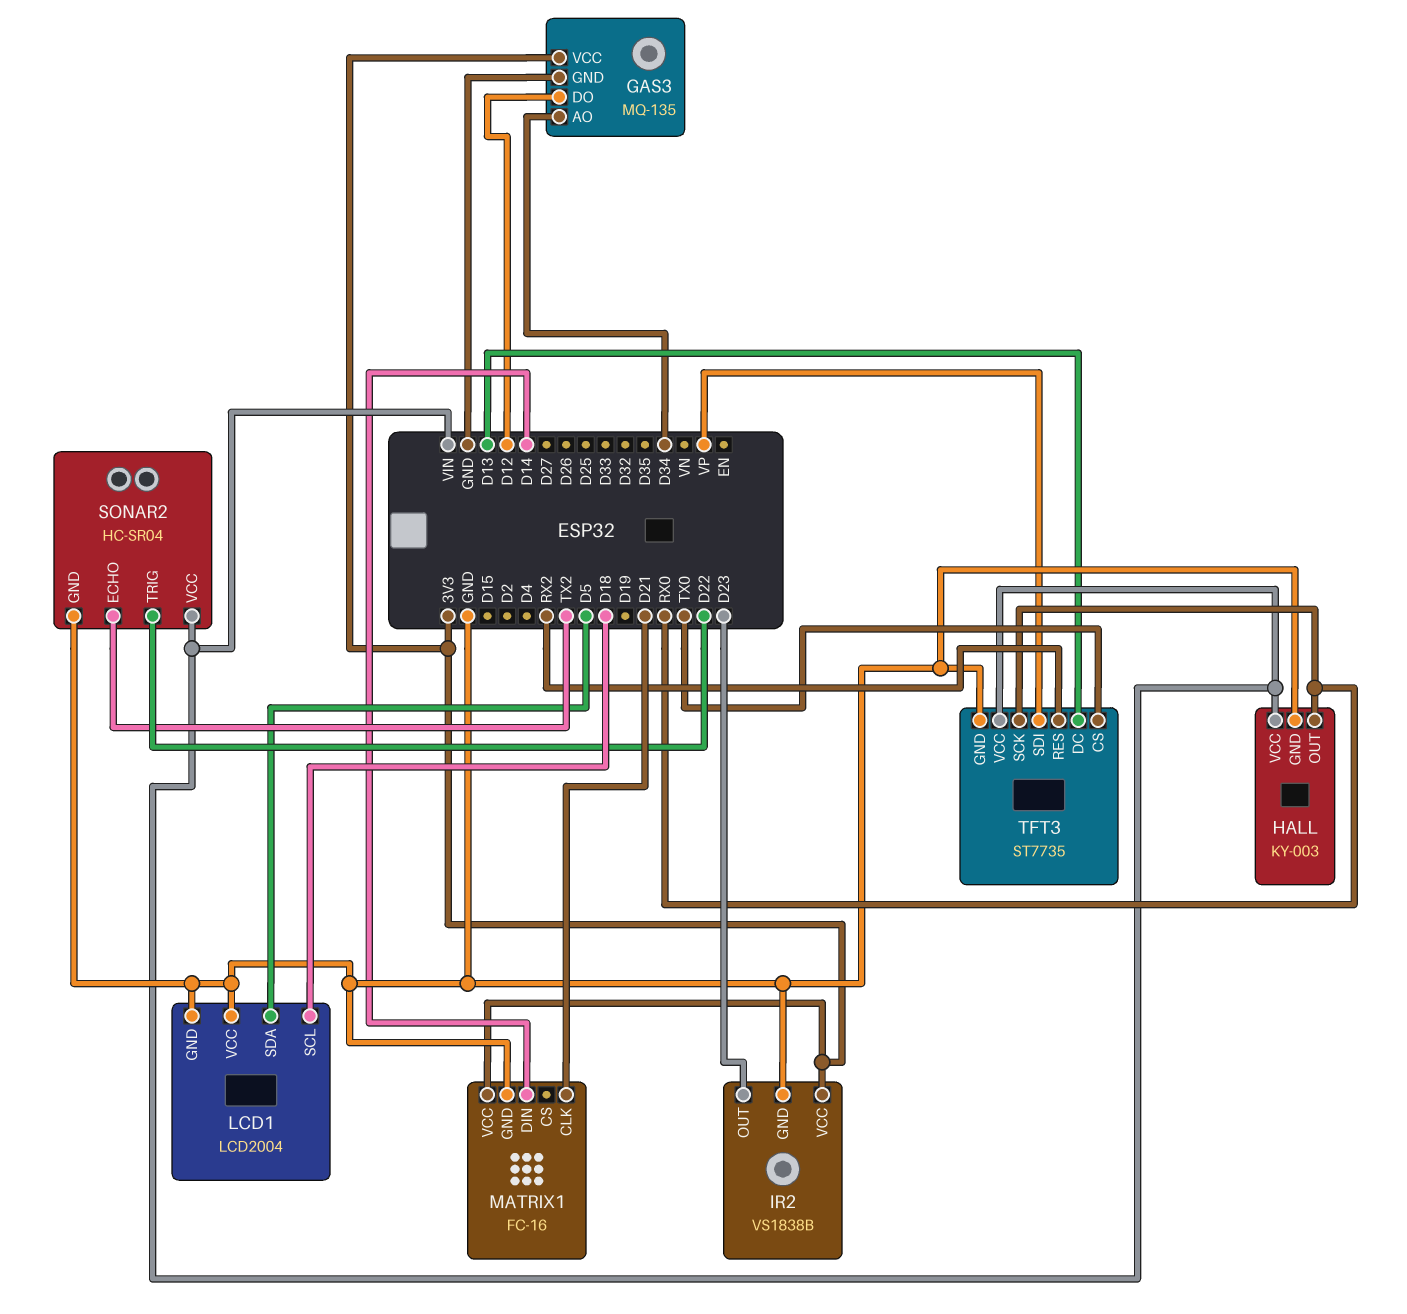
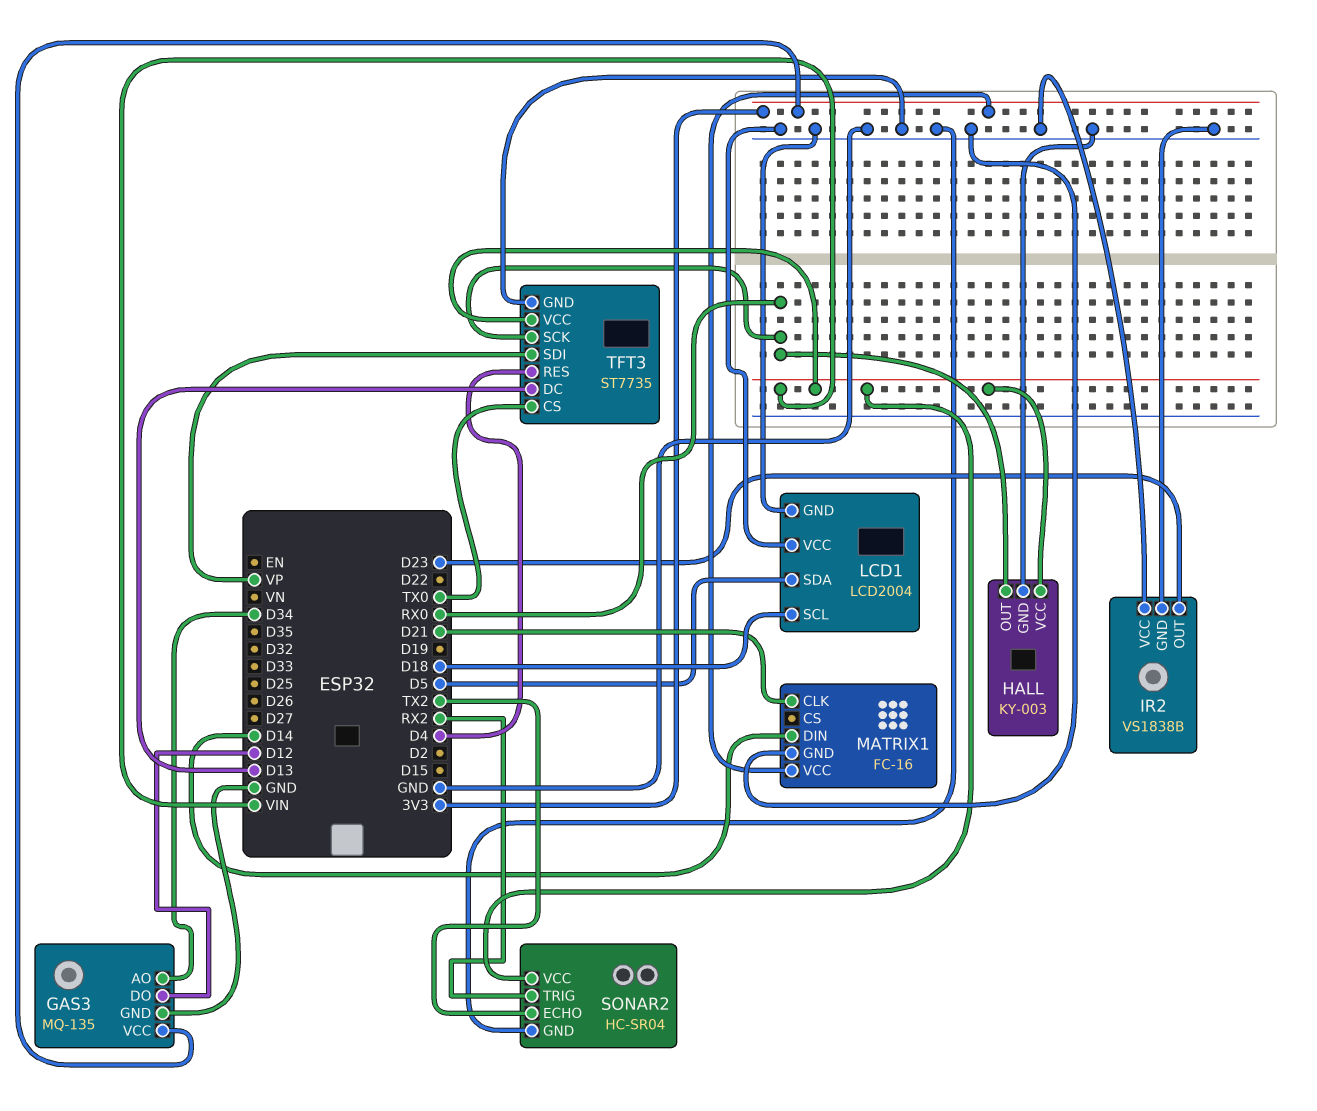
IR2 pin VCC: 3V3 -> GND
SONAR2 pin TRIG: D22 -> RX2
TFT3 pin RES: RX2 -> D4

